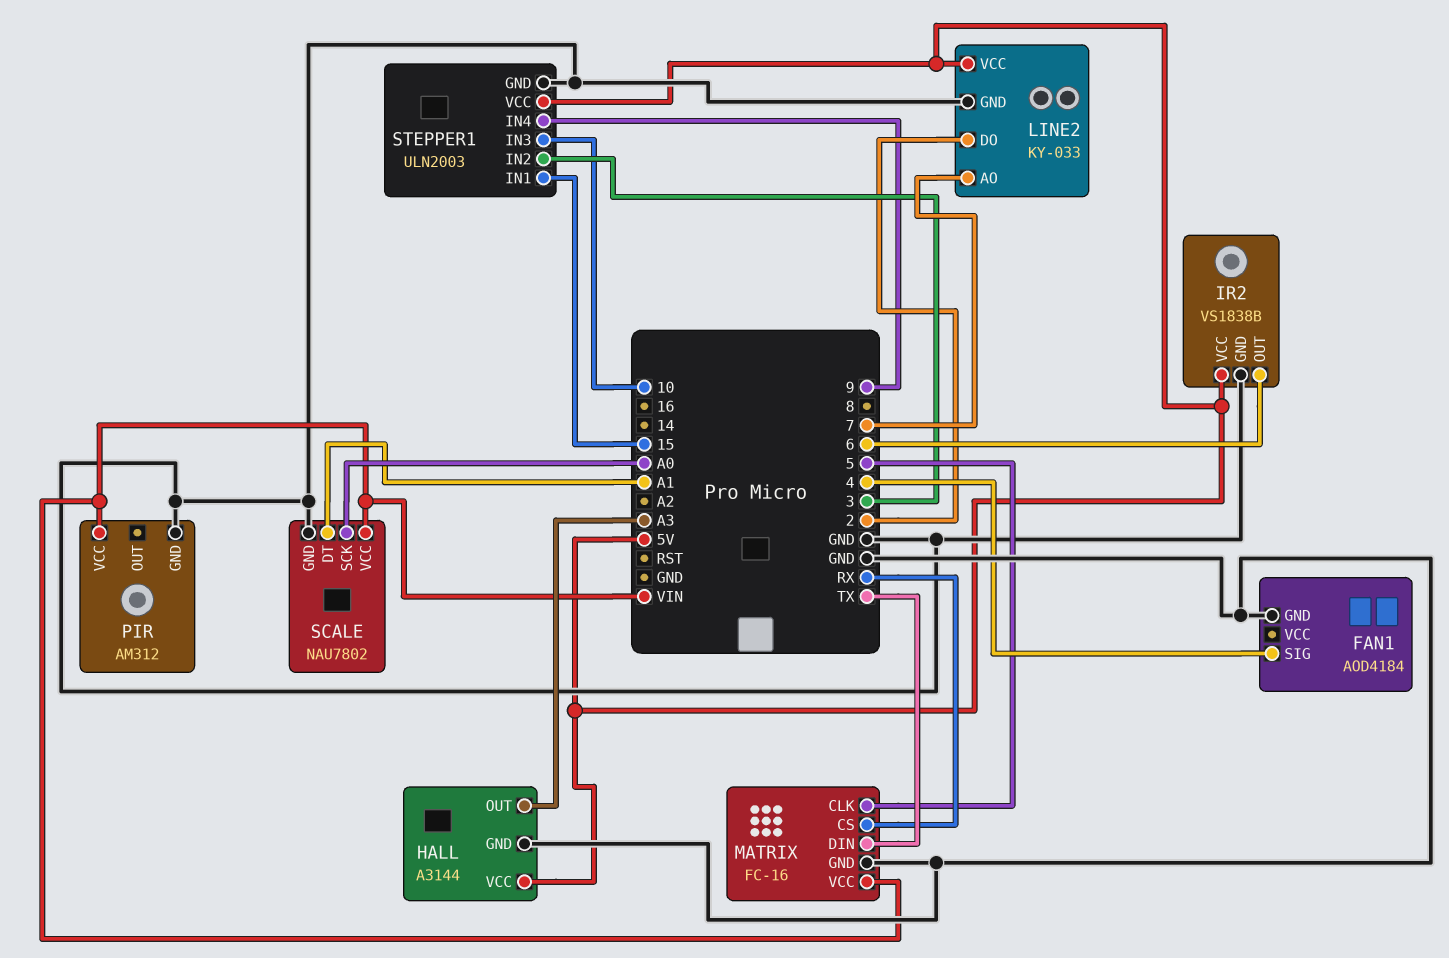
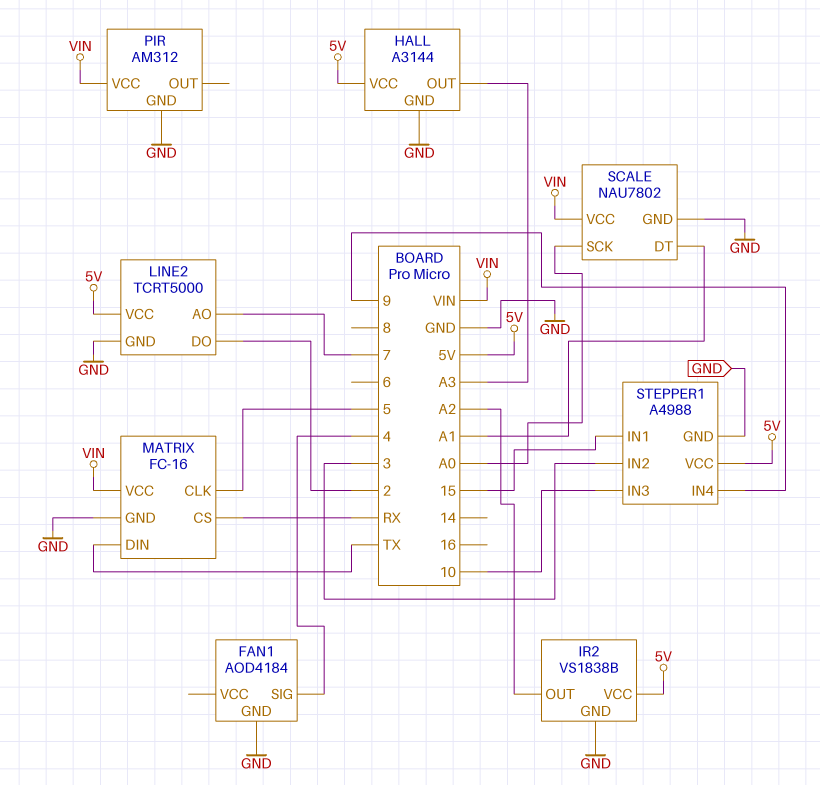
IR2 pin OUT: 6 -> A2
LINE2: KY-033 -> TCRT5000
STEPPER1: ULN2003 -> A4988

